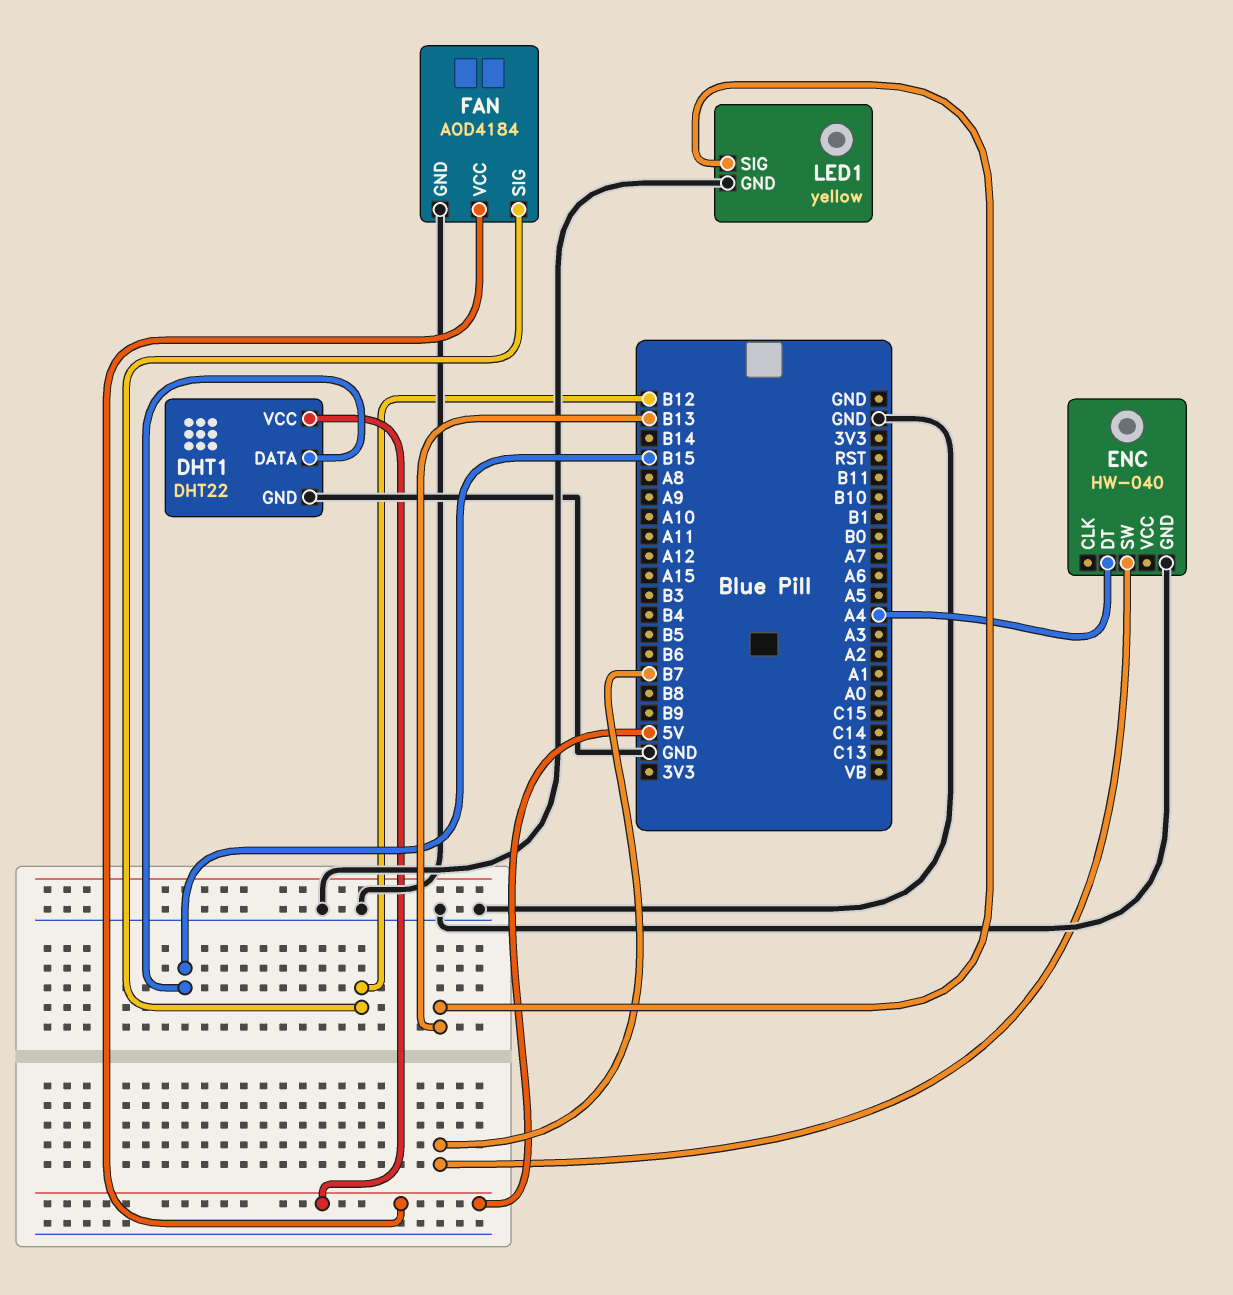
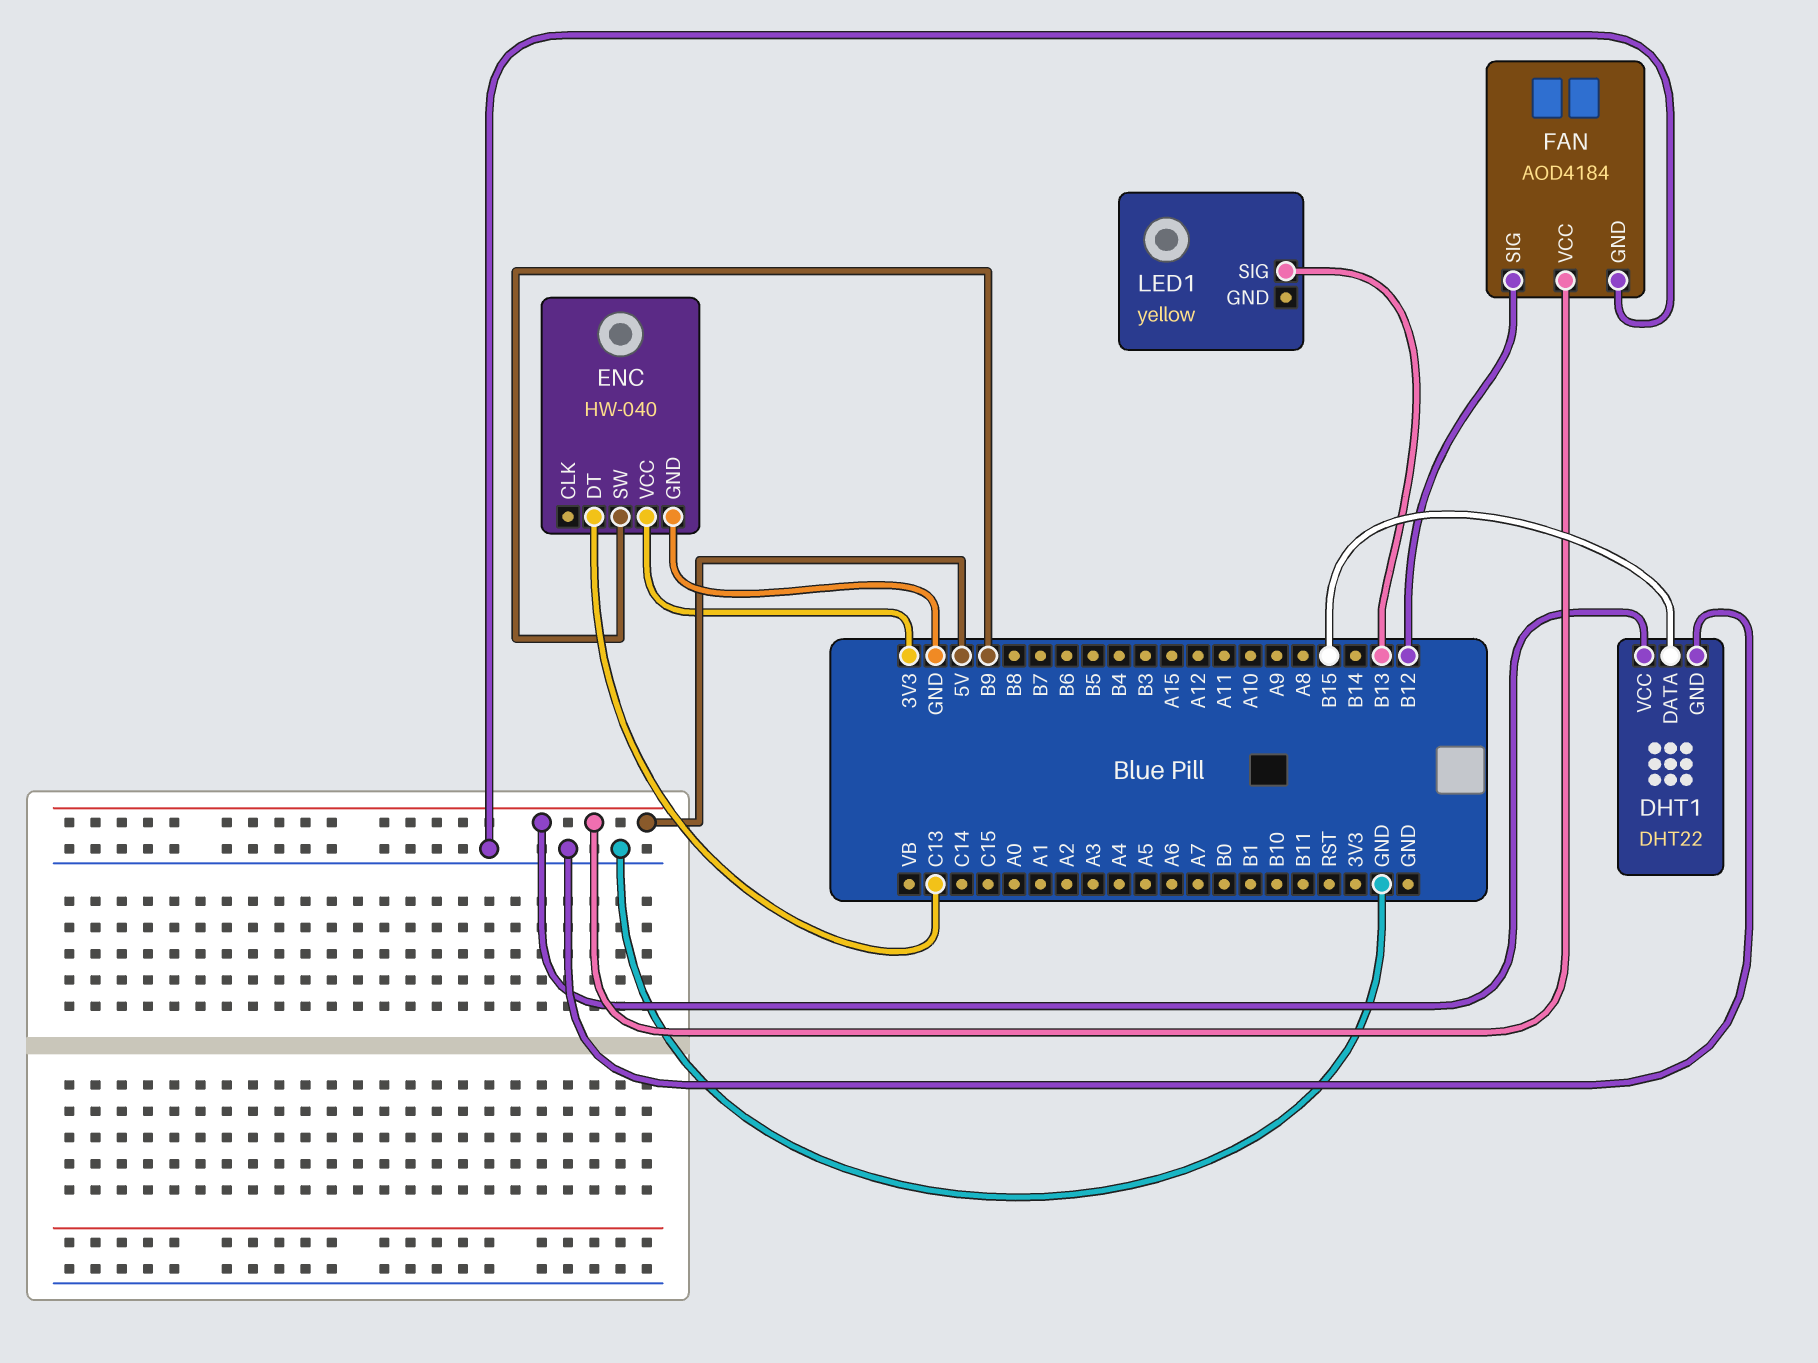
ENC pin DT: A4 -> C13
ENC pin SW: B7 -> B9
ENC pin VCC: none -> 3V3
LED1 pin GND: GND -> none

